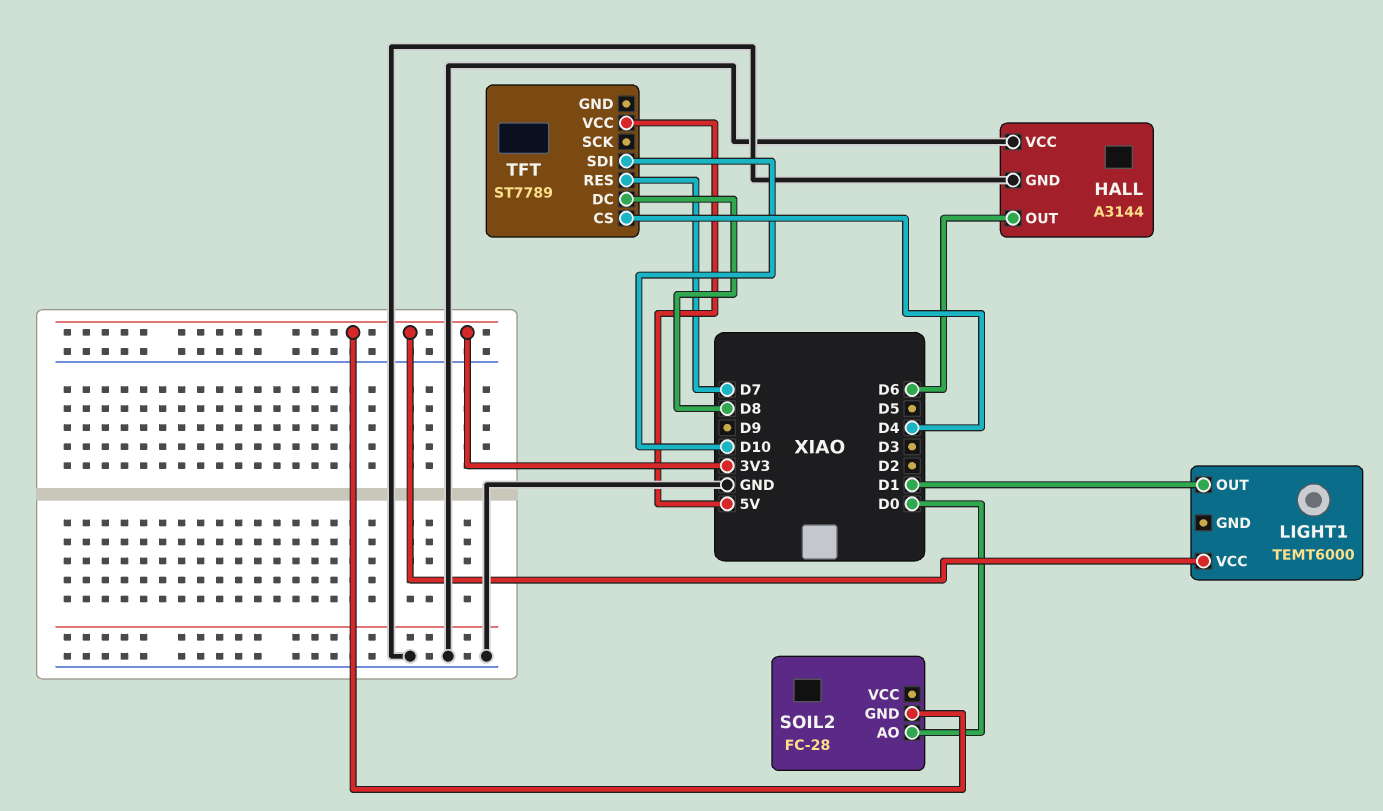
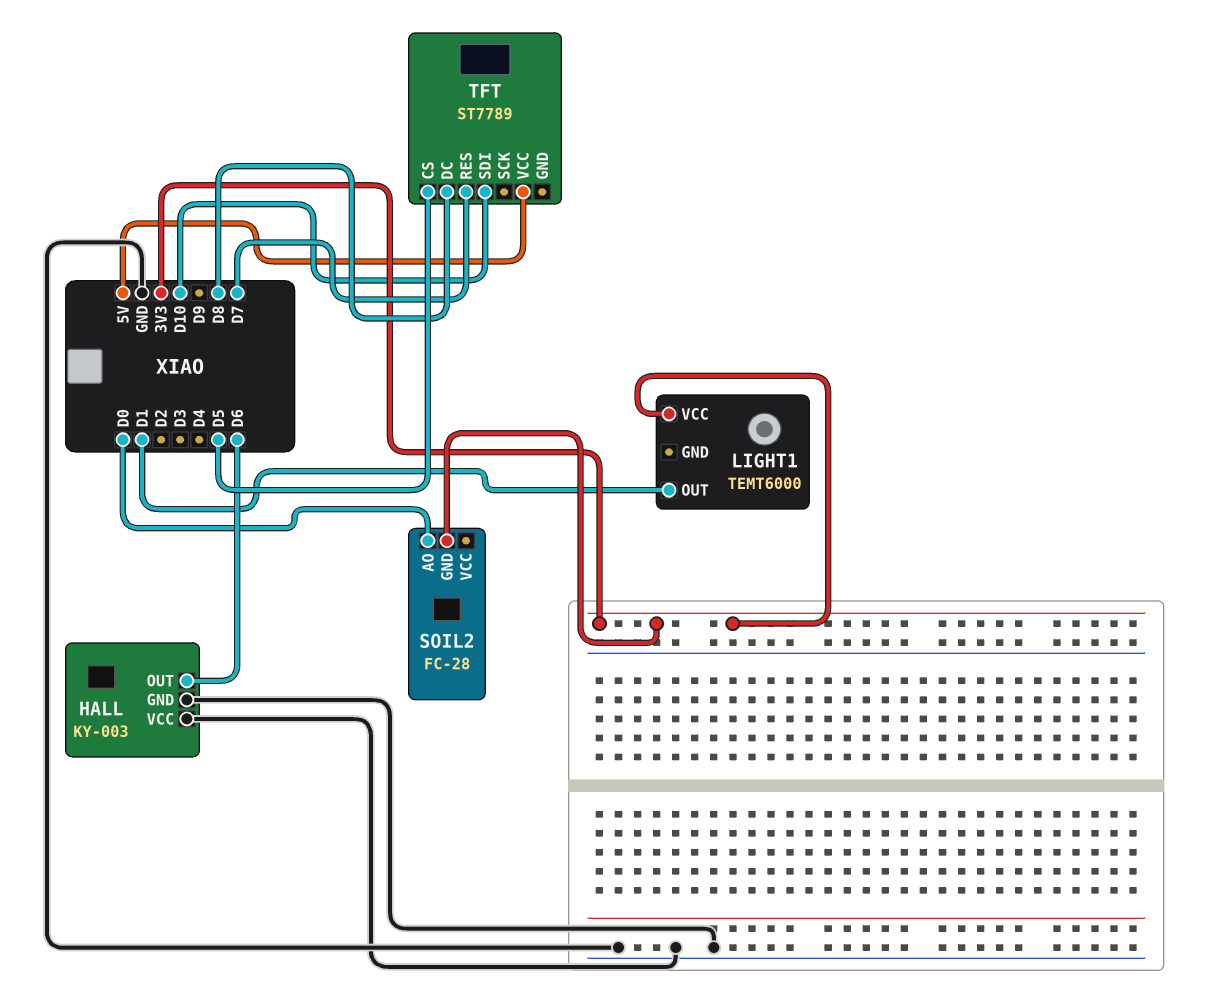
HALL: A3144 -> KY-003
TFT pin CS: D4 -> D5

